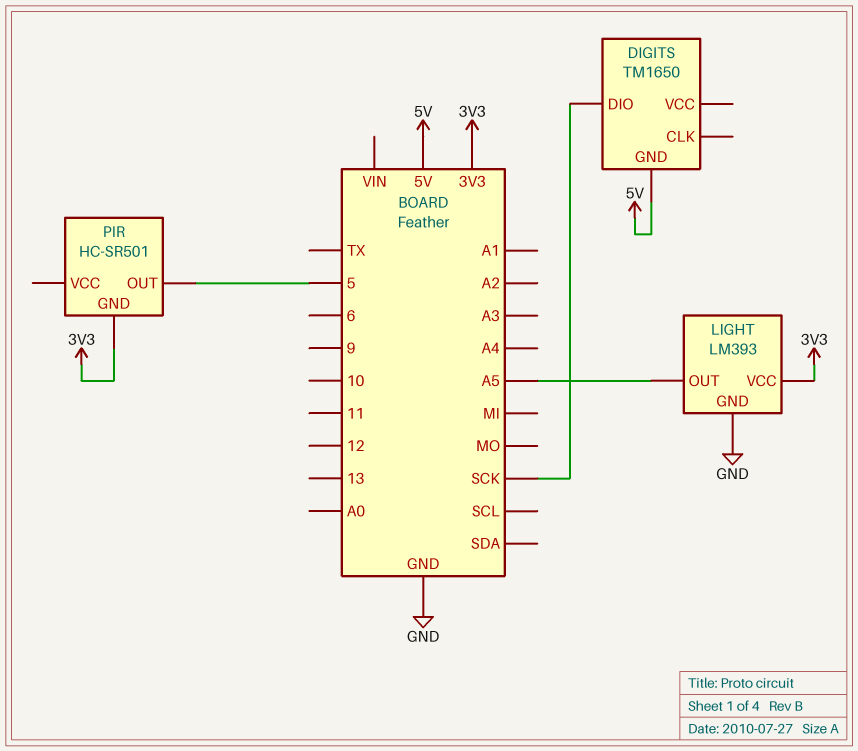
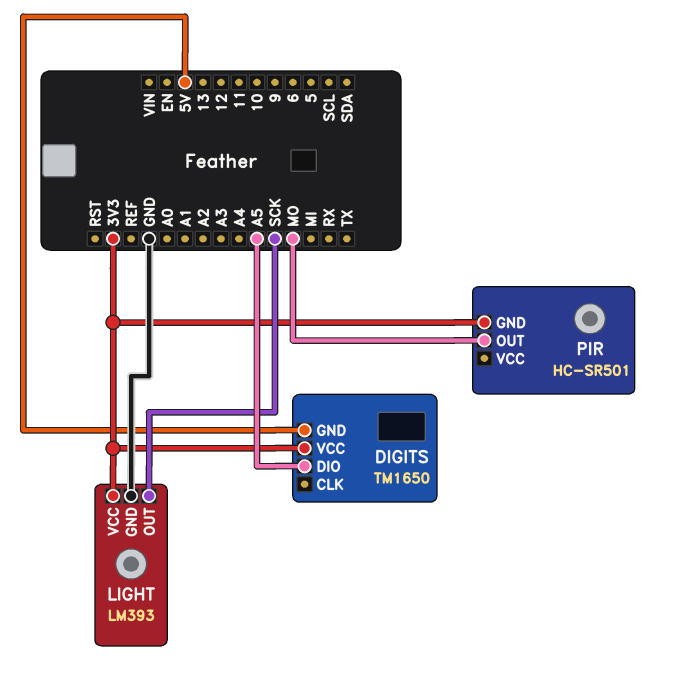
DIGITS pin DIO: SCK -> A5
DIGITS pin VCC: none -> 3V3
LIGHT pin OUT: A5 -> SCK
PIR pin OUT: 5 -> MO

